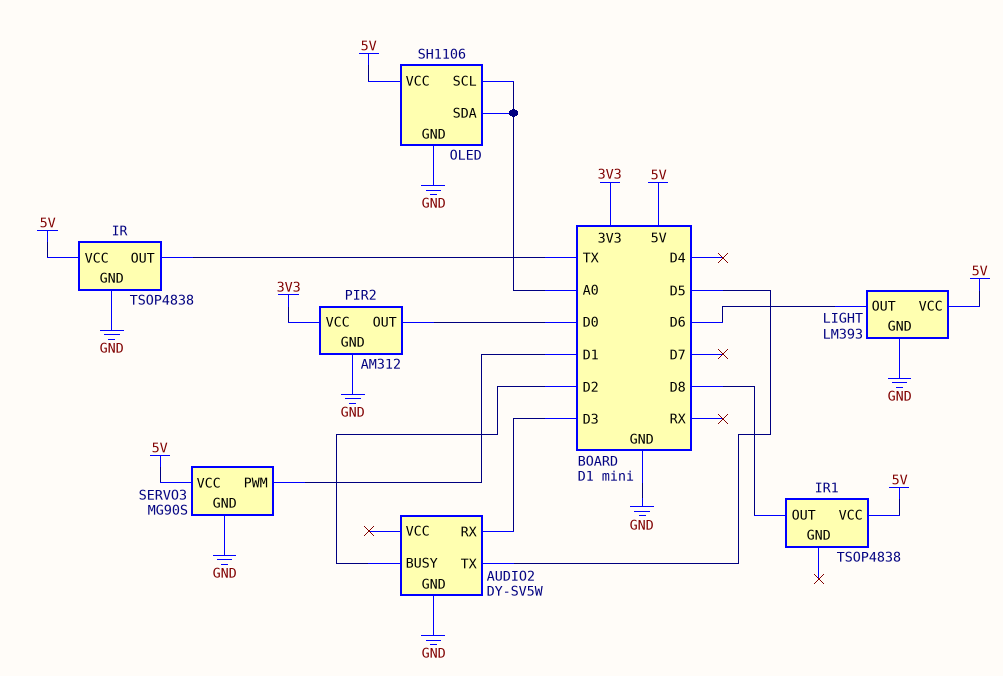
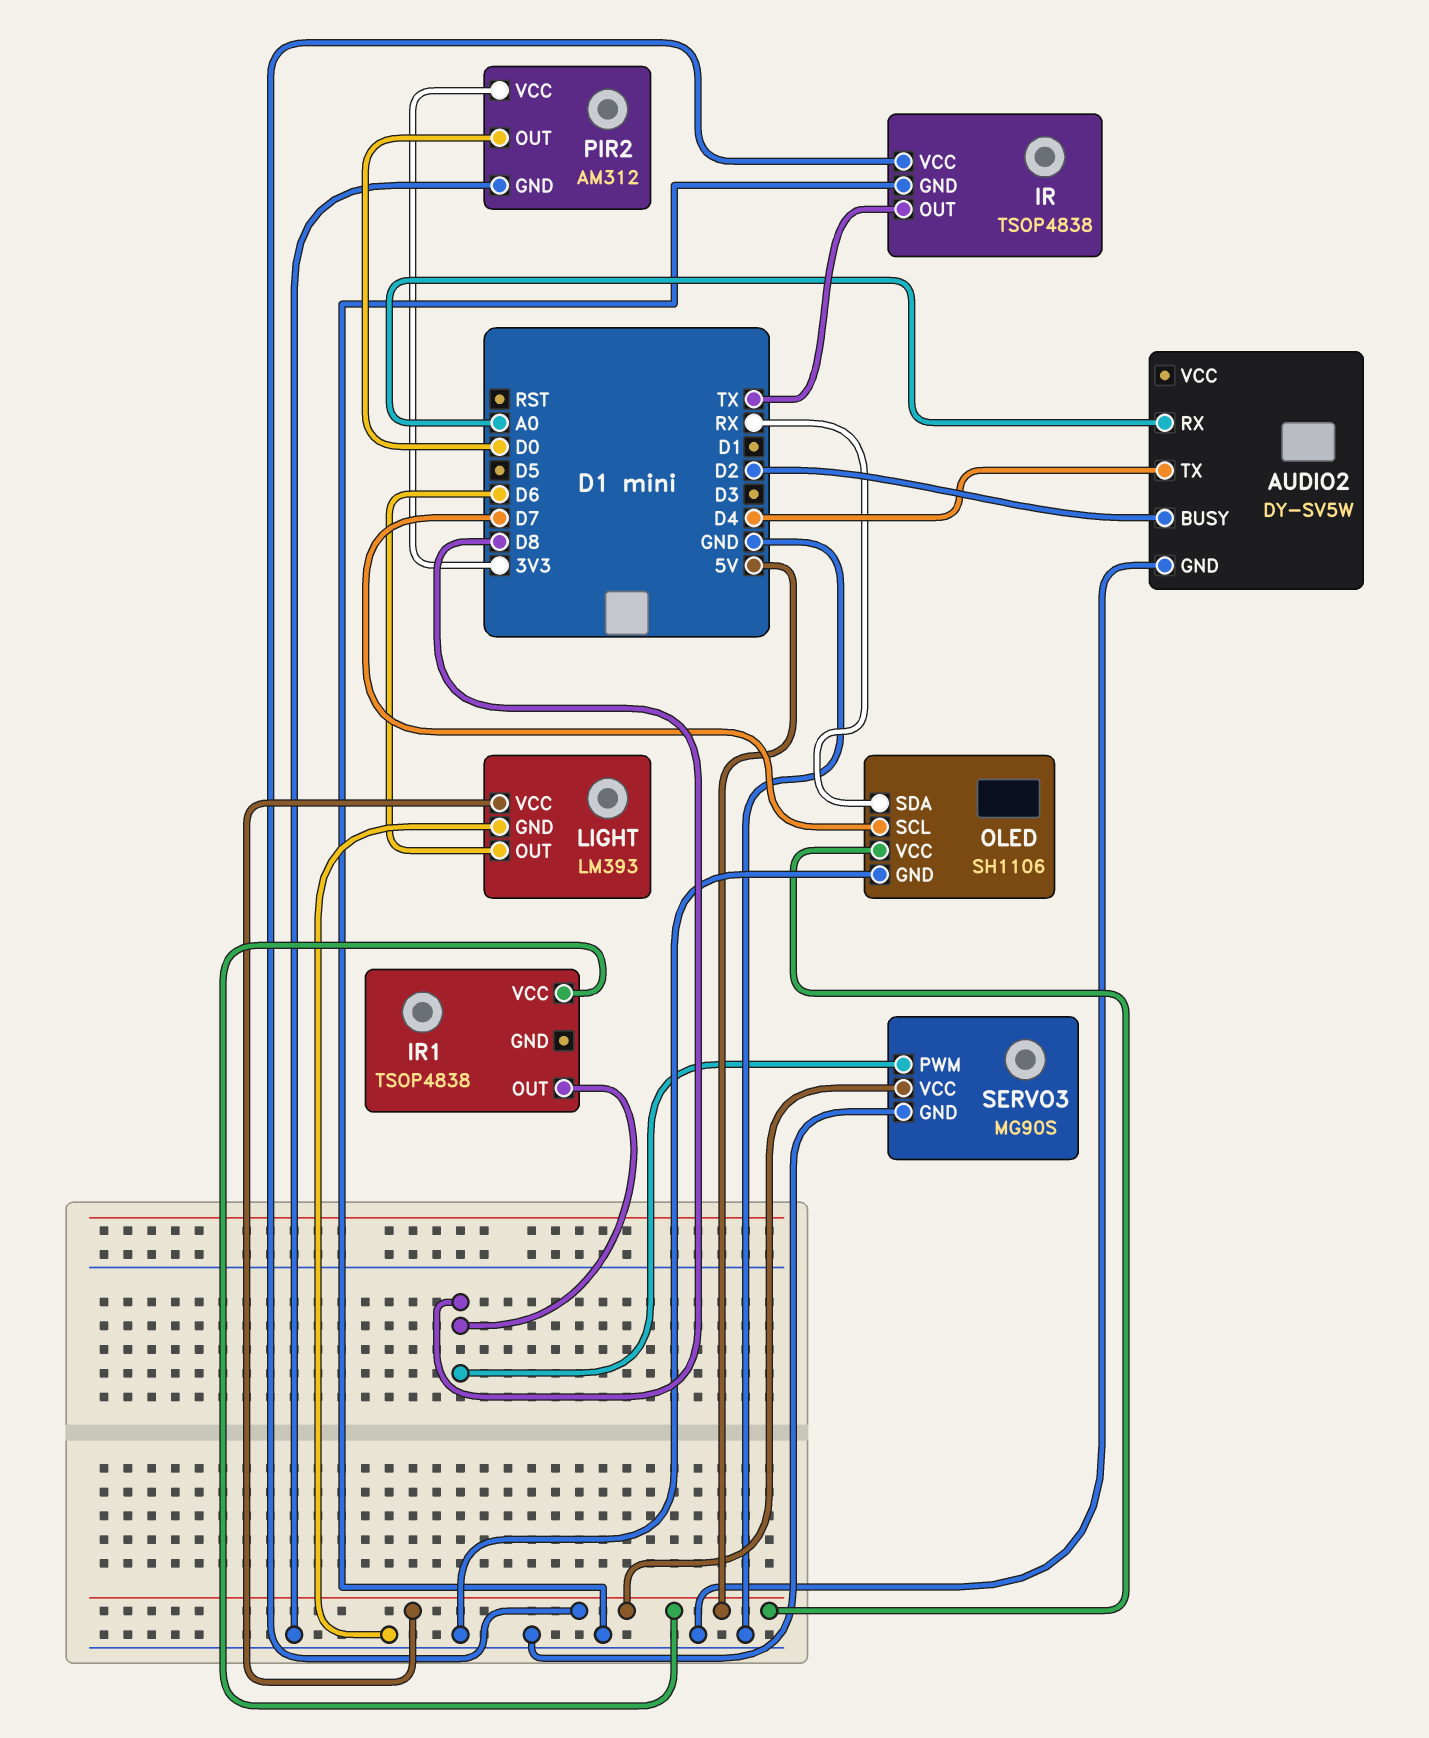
AUDIO2 pin RX: D3 -> A0
AUDIO2 pin TX: D5 -> D4
OLED pin SCL: A0 -> D7
OLED pin SDA: A0 -> RX
SERVO3 pin PWM: D1 -> D8

